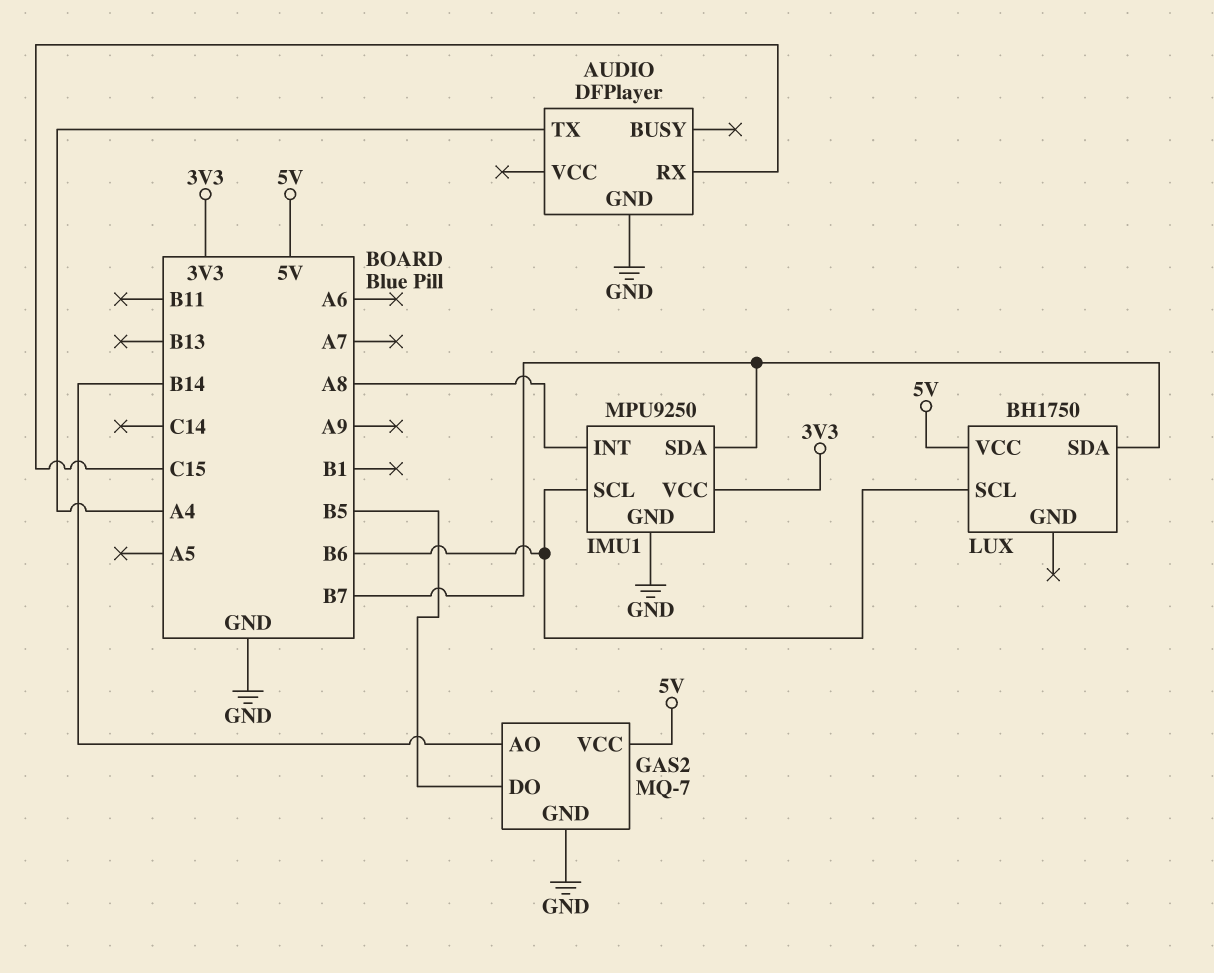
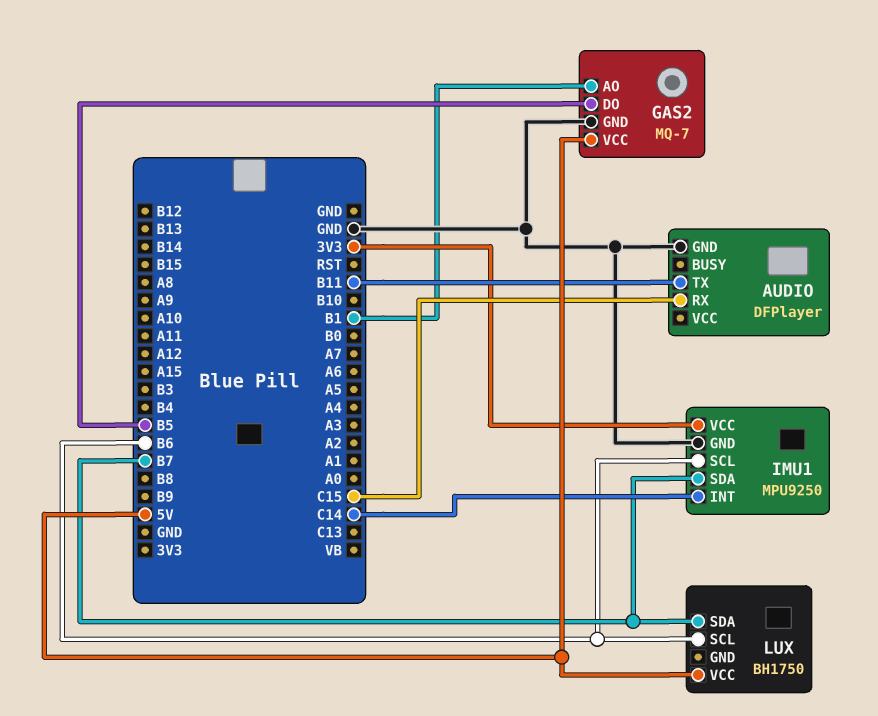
AUDIO pin TX: A4 -> B11
GAS2 pin AO: B14 -> B1
IMU1 pin INT: A8 -> C14

